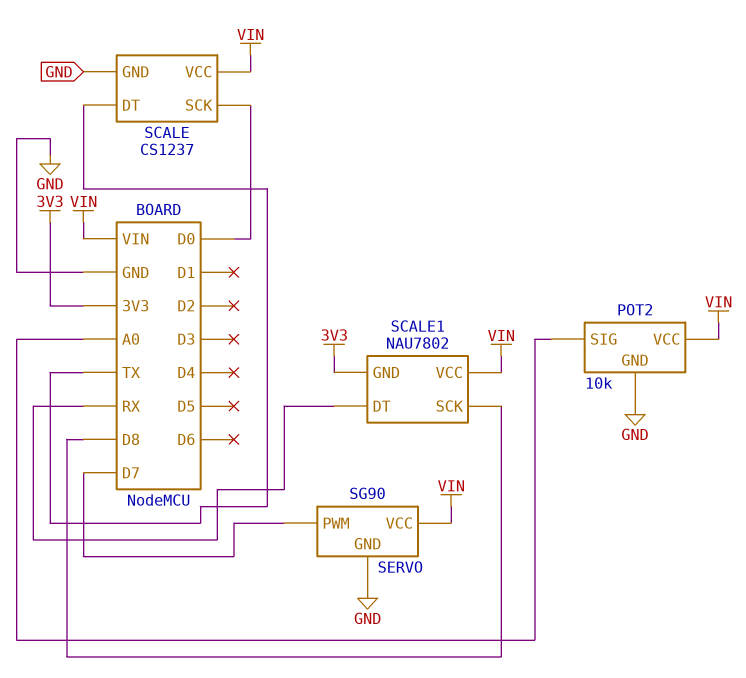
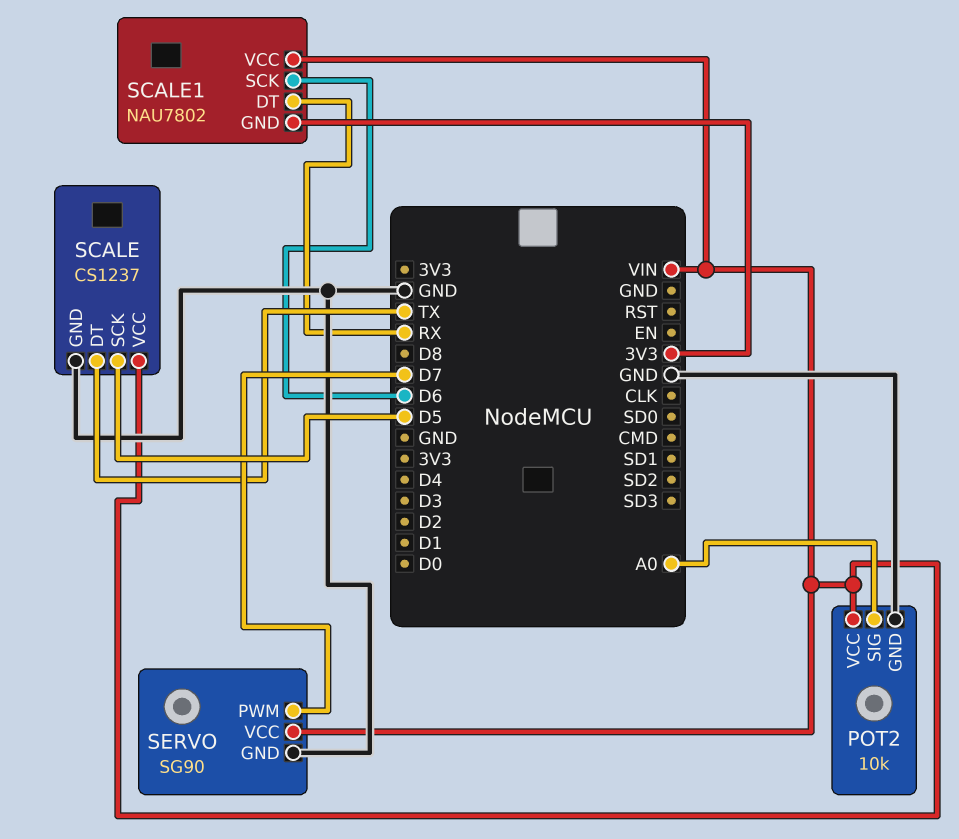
SCALE pin SCK: D0 -> D5
SCALE1 pin SCK: D8 -> D6

